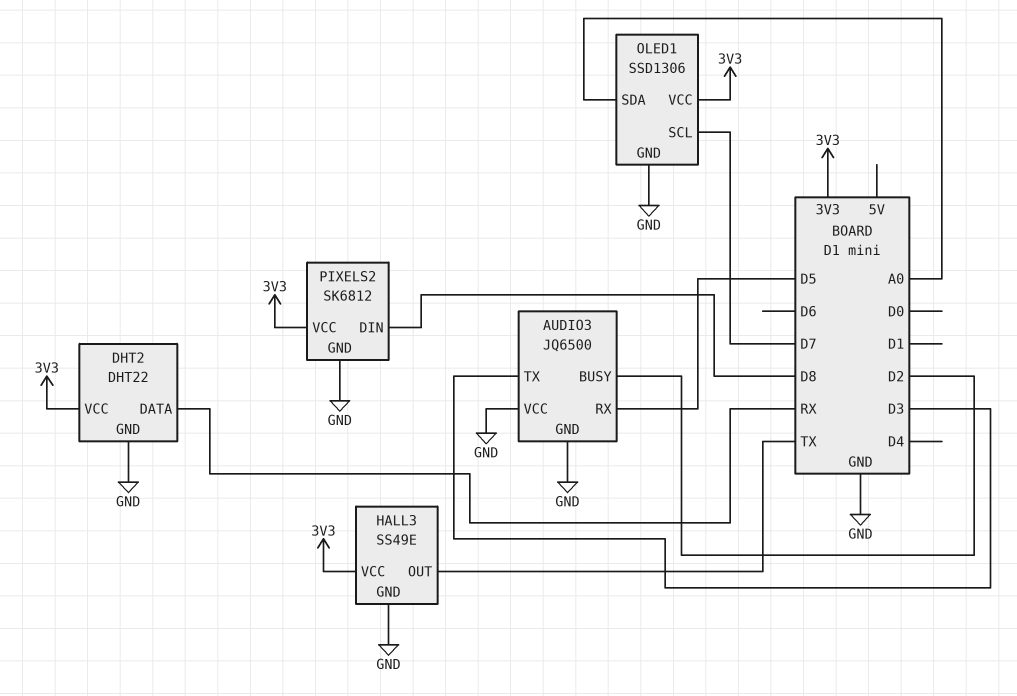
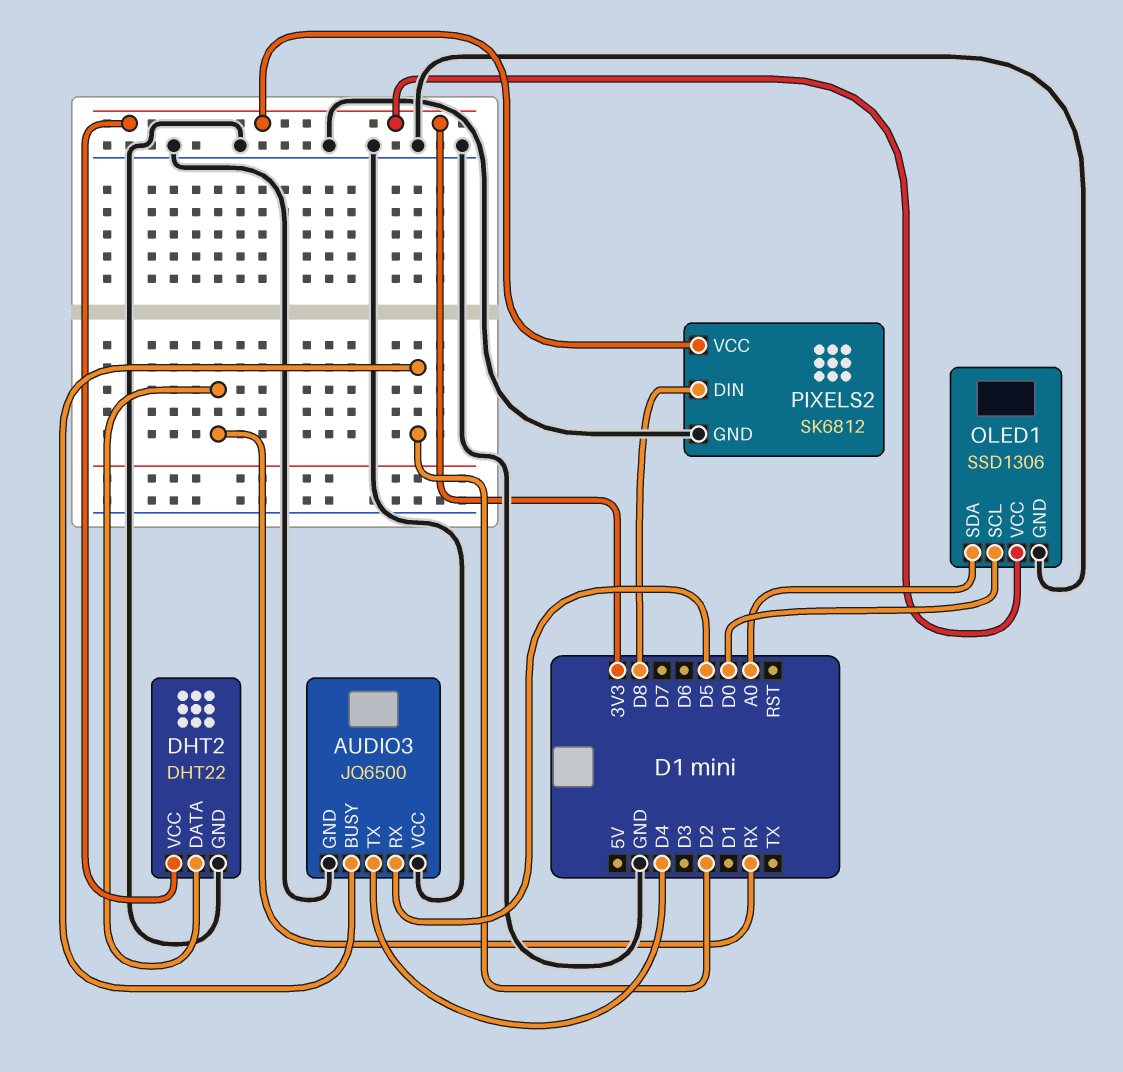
AUDIO3 pin TX: D3 -> D4
HALL3: SS49E -> none
HALL3 pin GND: GND -> none
HALL3 pin OUT: TX -> none
HALL3 pin VCC: 3V3 -> none
OLED1 pin SCL: D7 -> D0

